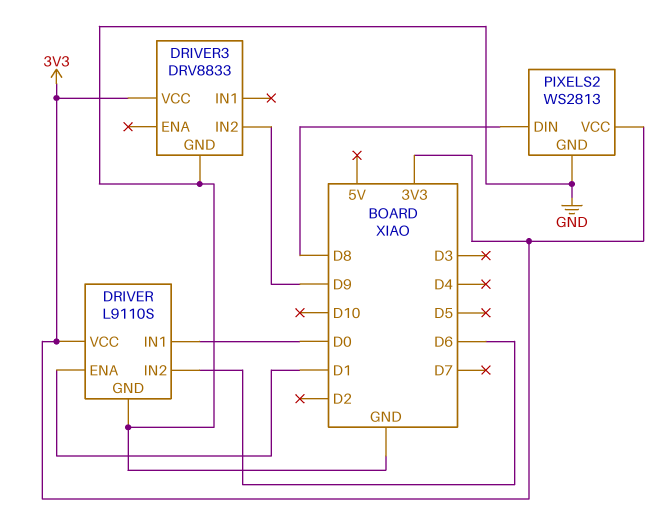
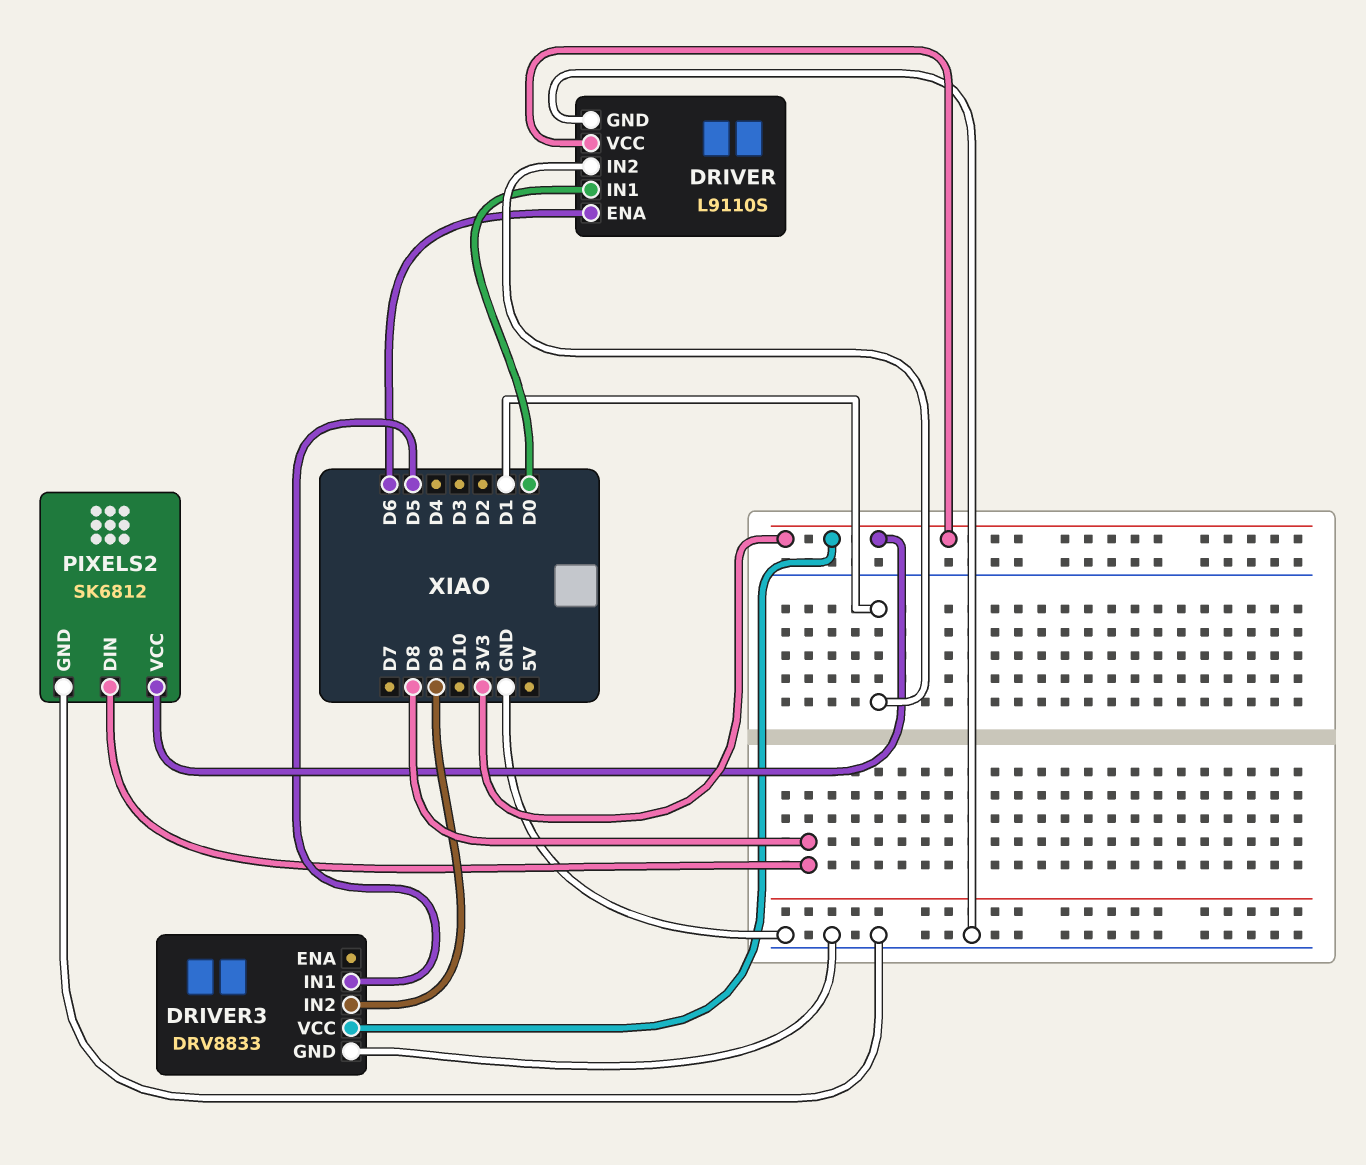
DRIVER pin ENA: D1 -> D6
DRIVER pin IN2: D6 -> D1
DRIVER3 pin IN1: none -> D5
PIXELS2: WS2813 -> SK6812

